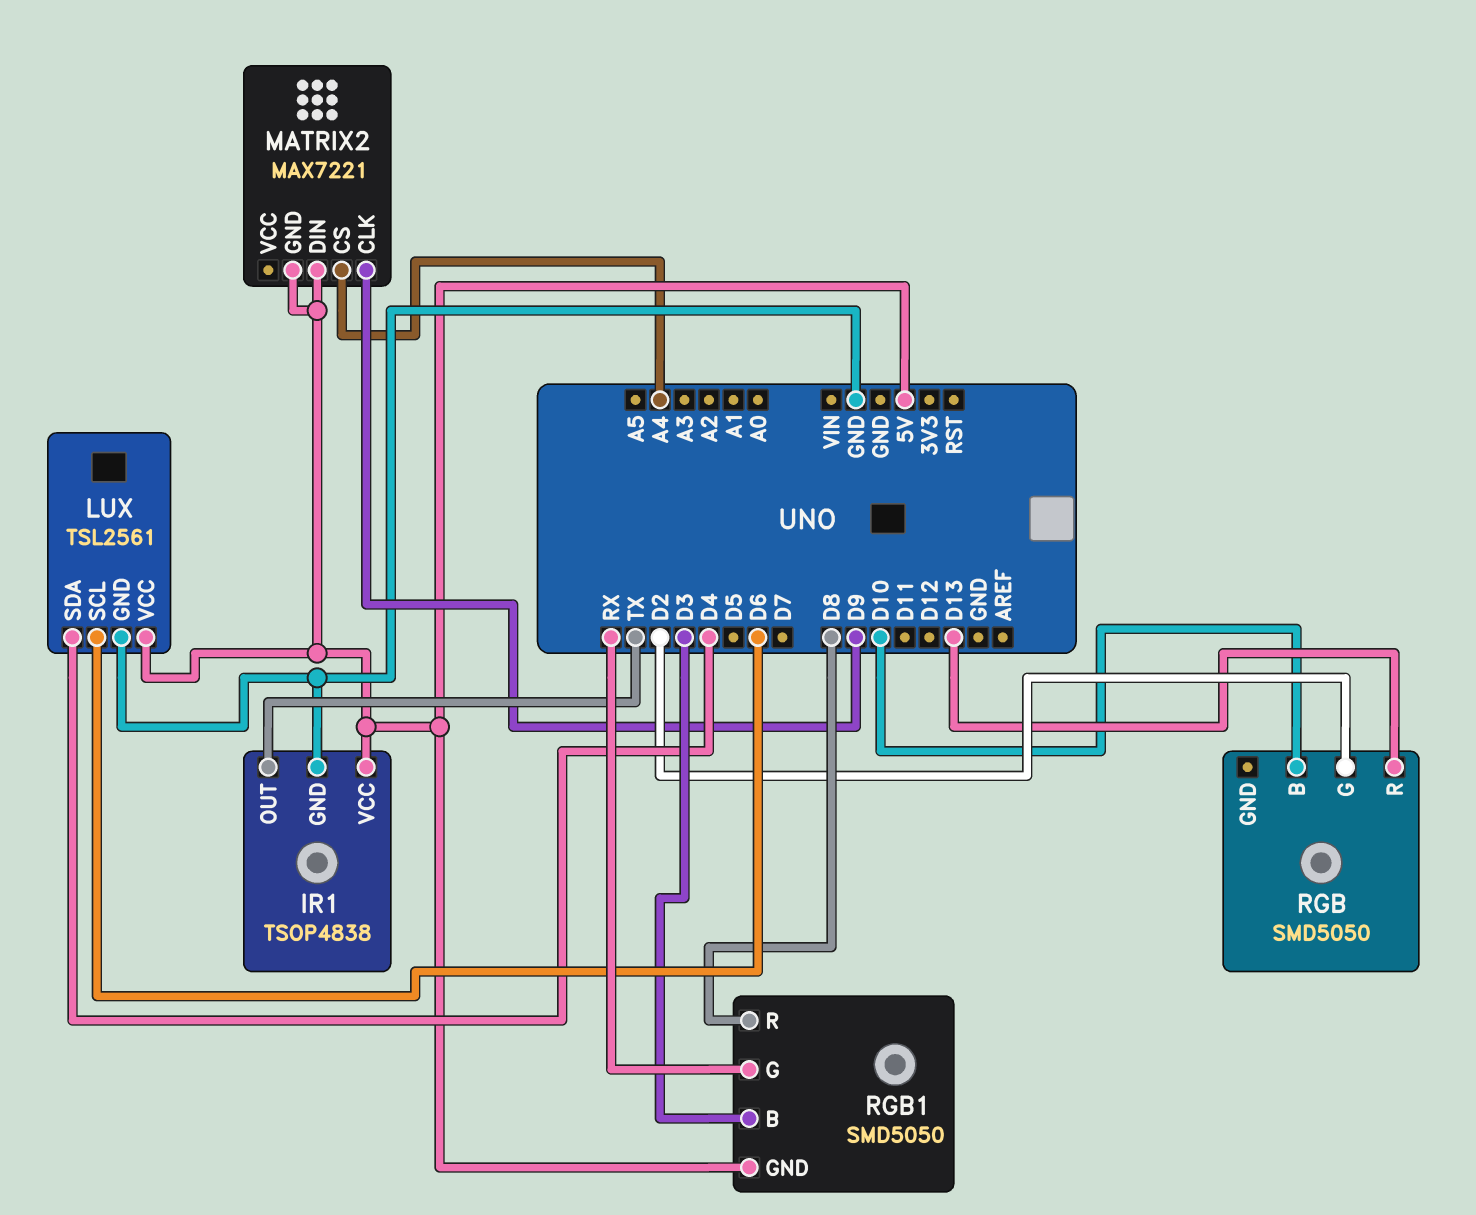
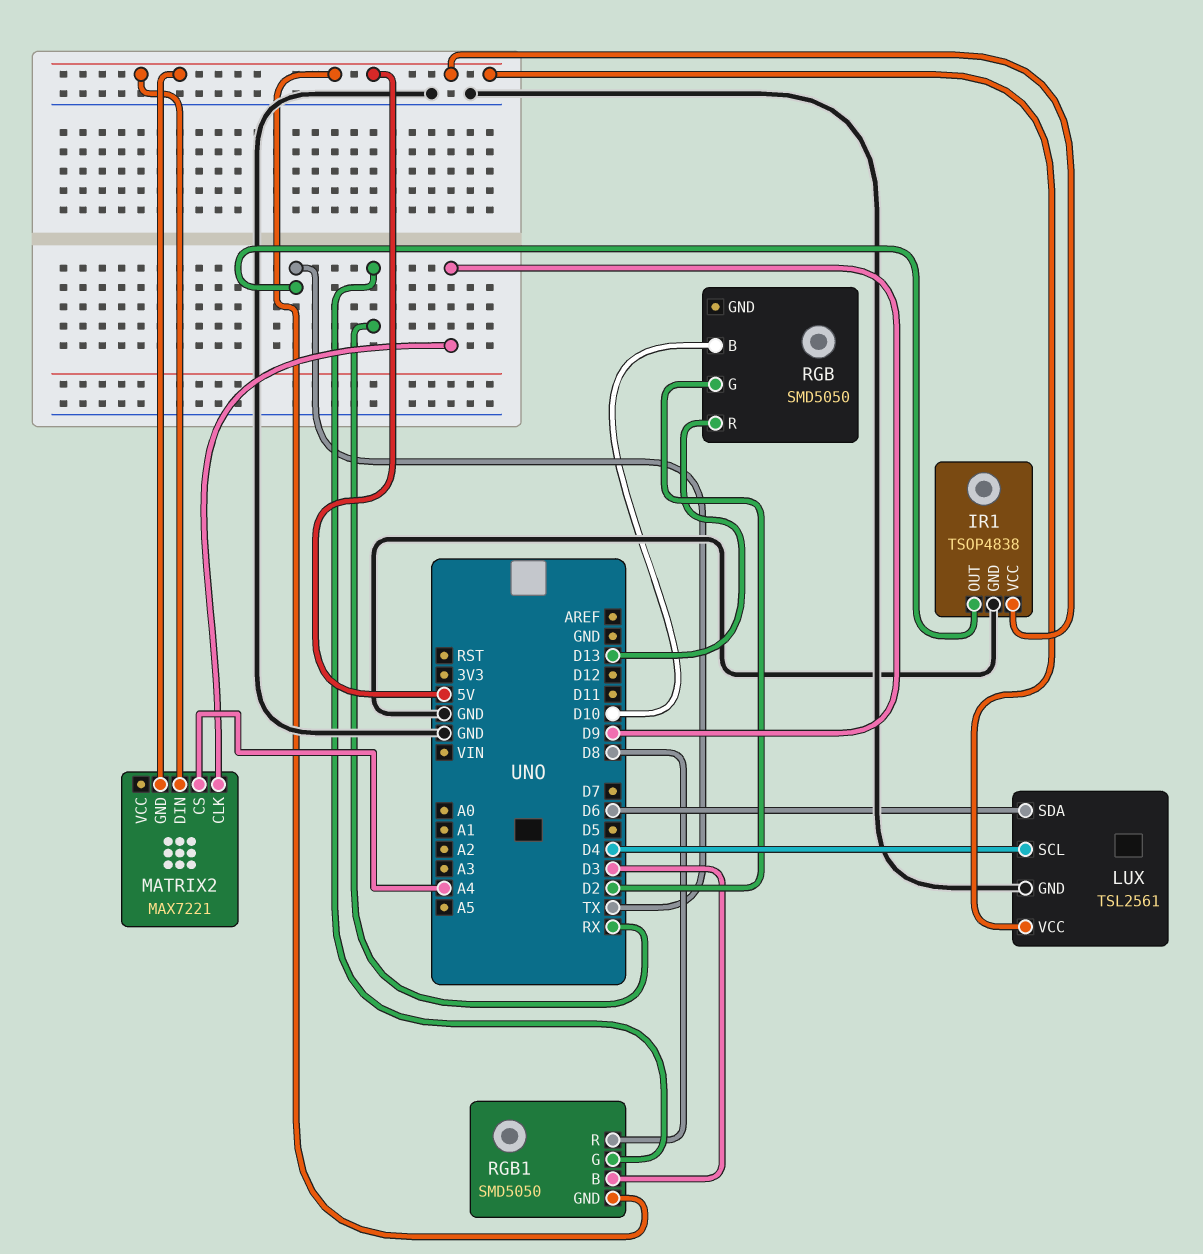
LUX pin SCL: D6 -> D4
LUX pin SDA: D4 -> D6

